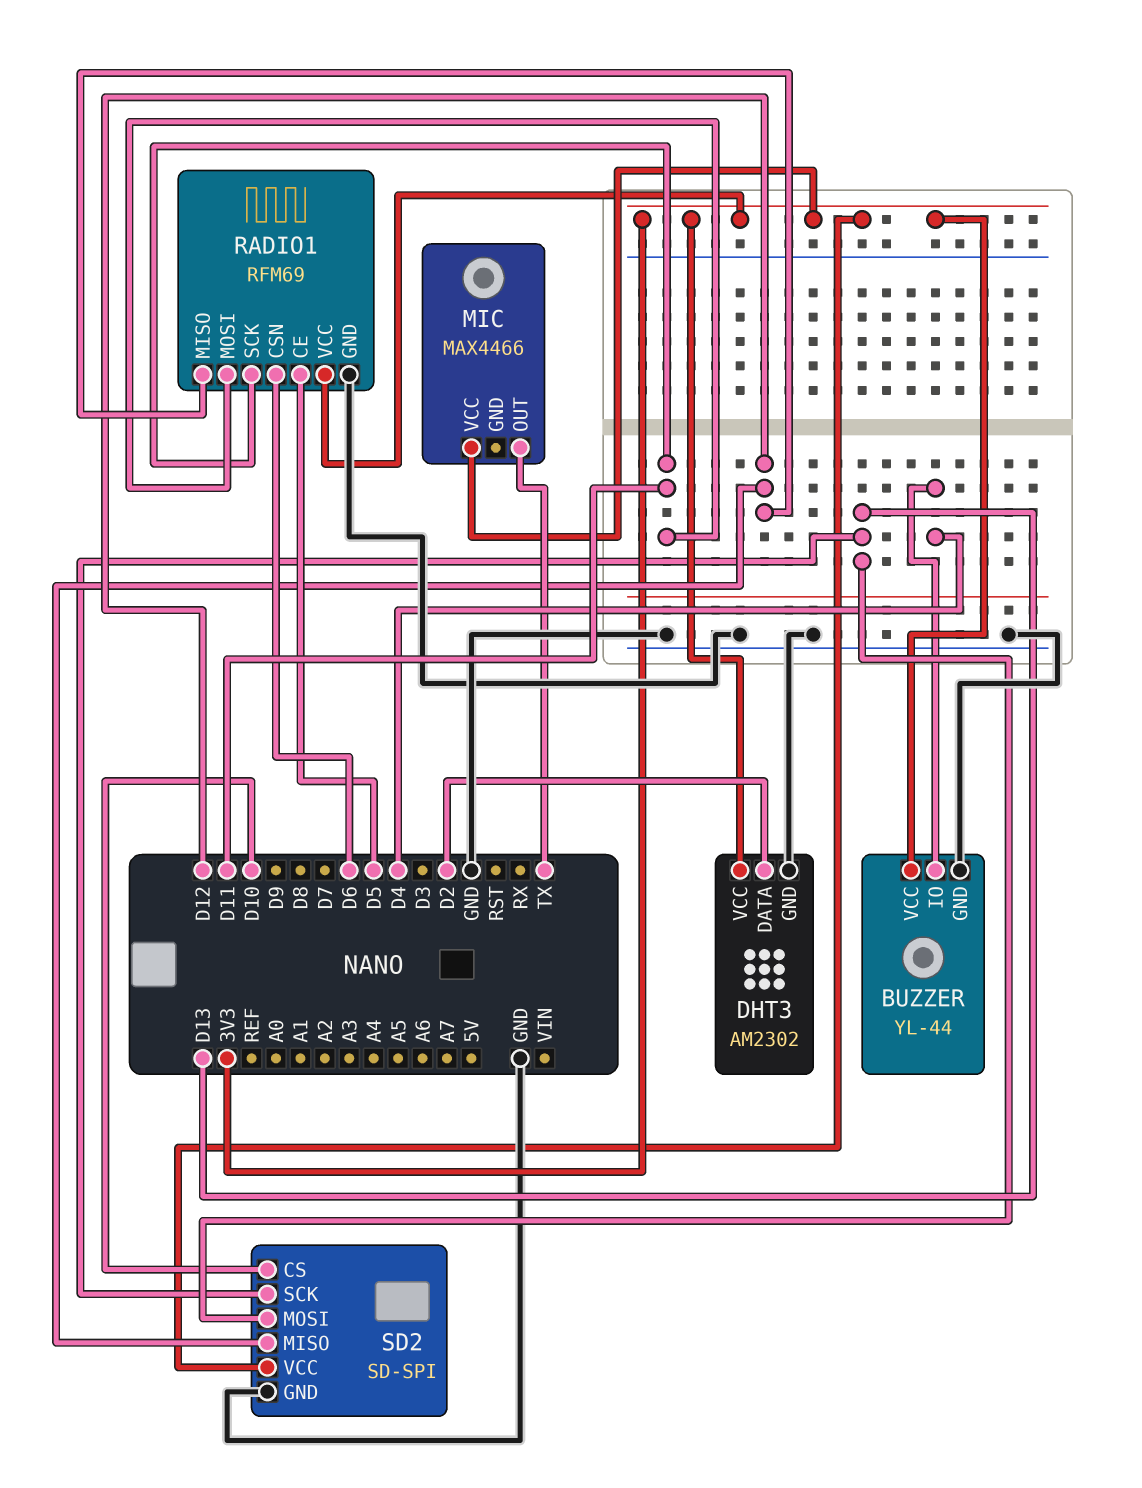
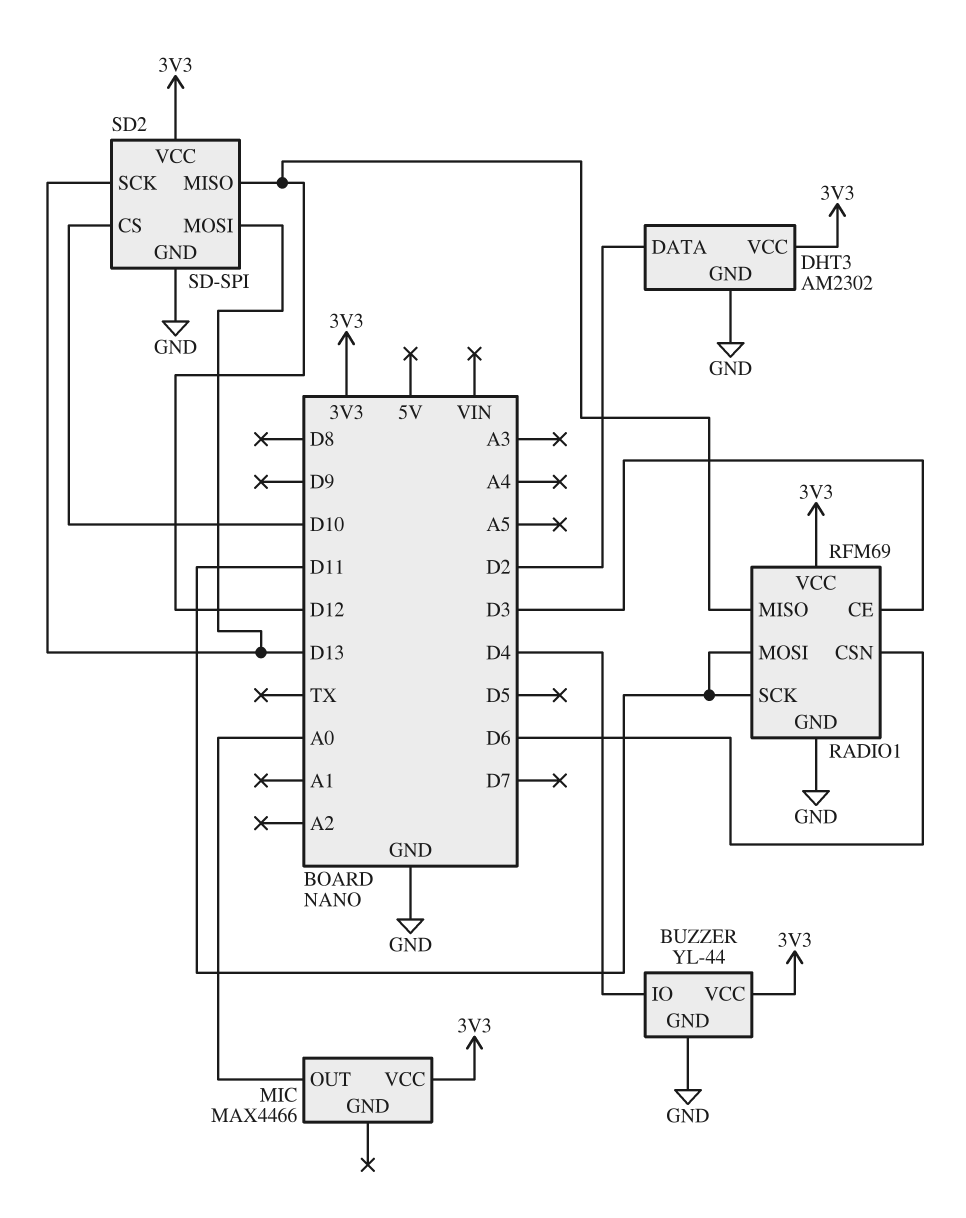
MIC pin OUT: TX -> A0
RADIO1 pin CE: D5 -> D3

